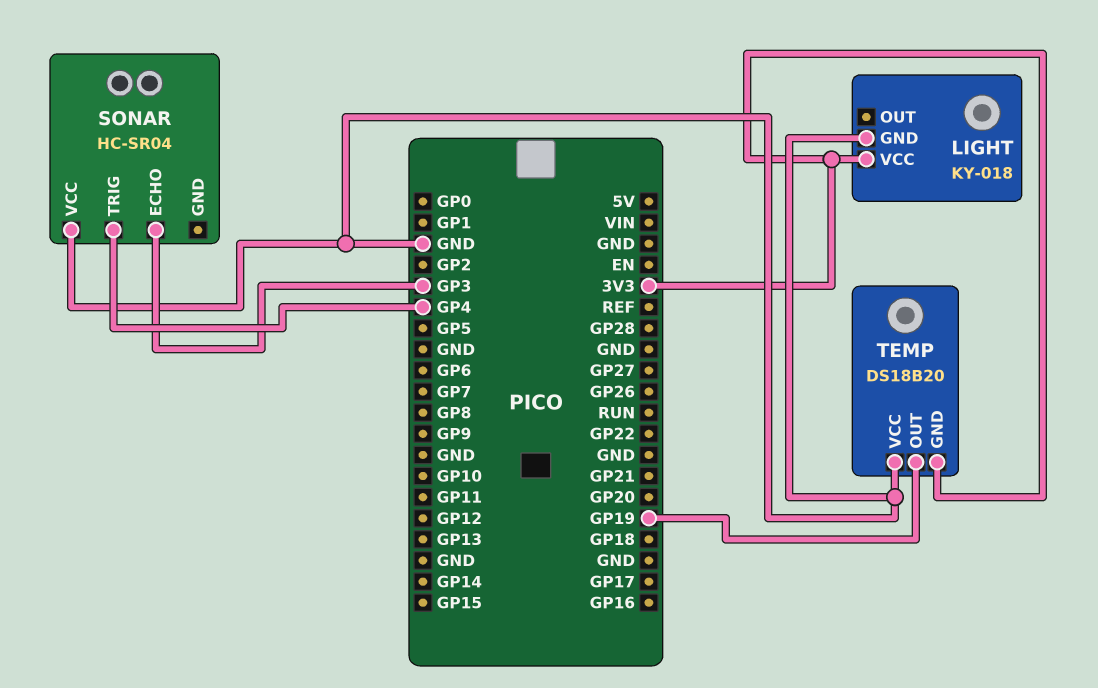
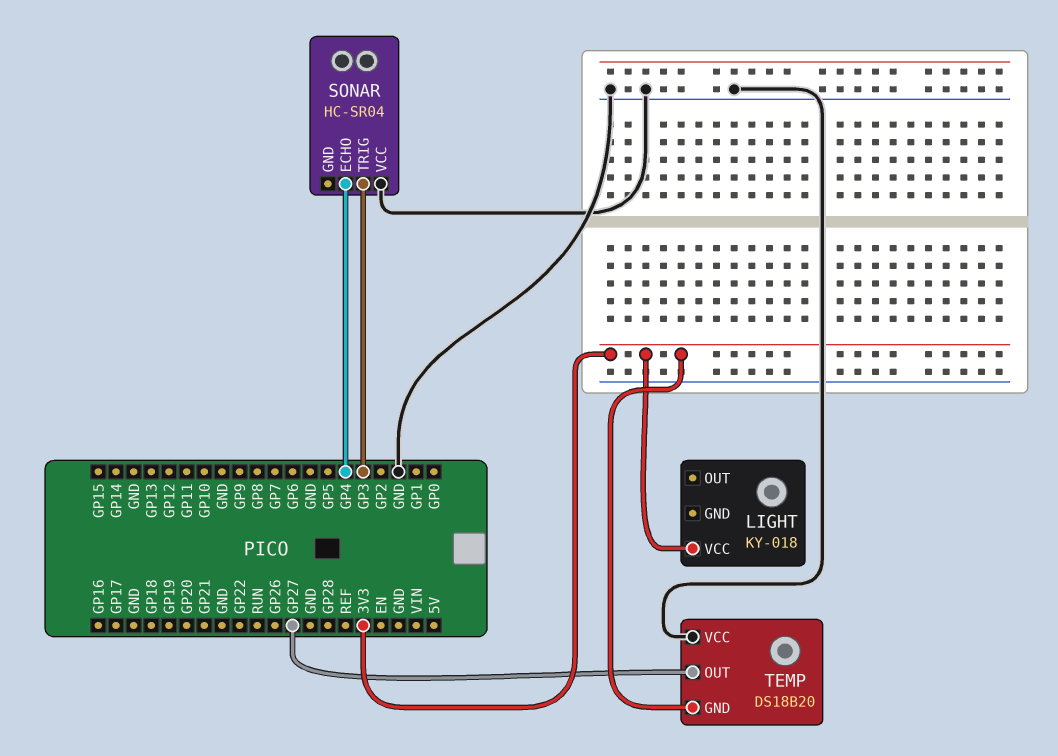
LIGHT pin GND: GND -> none
SONAR pin ECHO: GP3 -> GP4
SONAR pin TRIG: GP4 -> GP3
TEMP pin OUT: GP19 -> GP27

